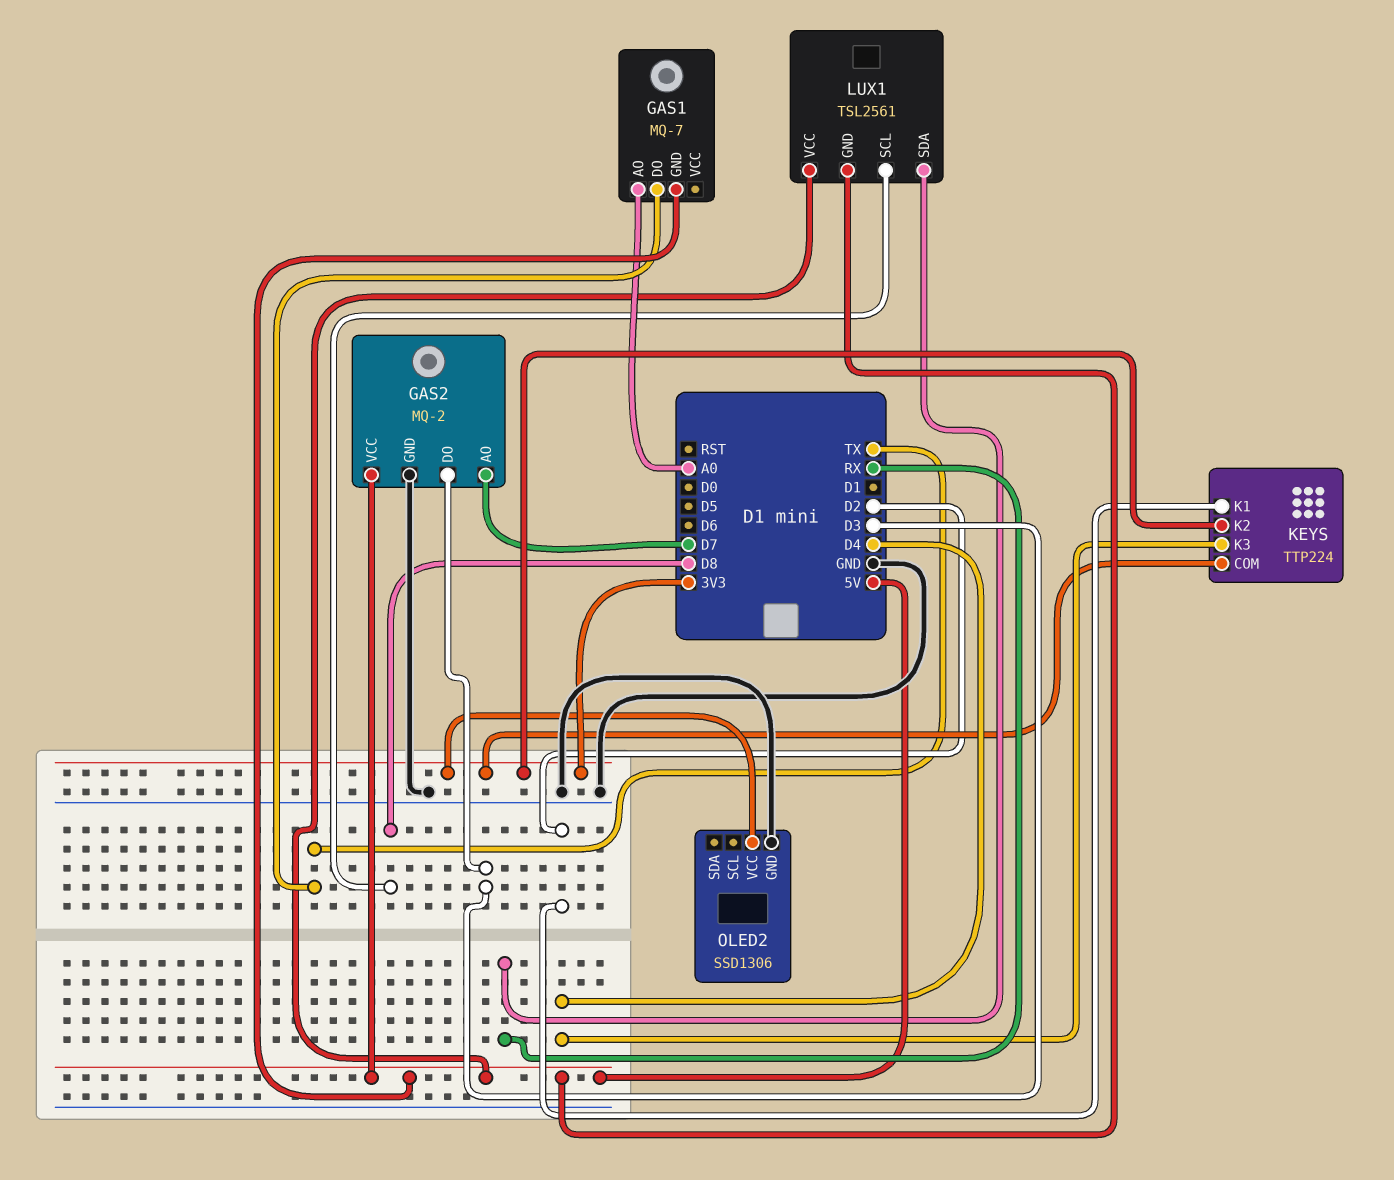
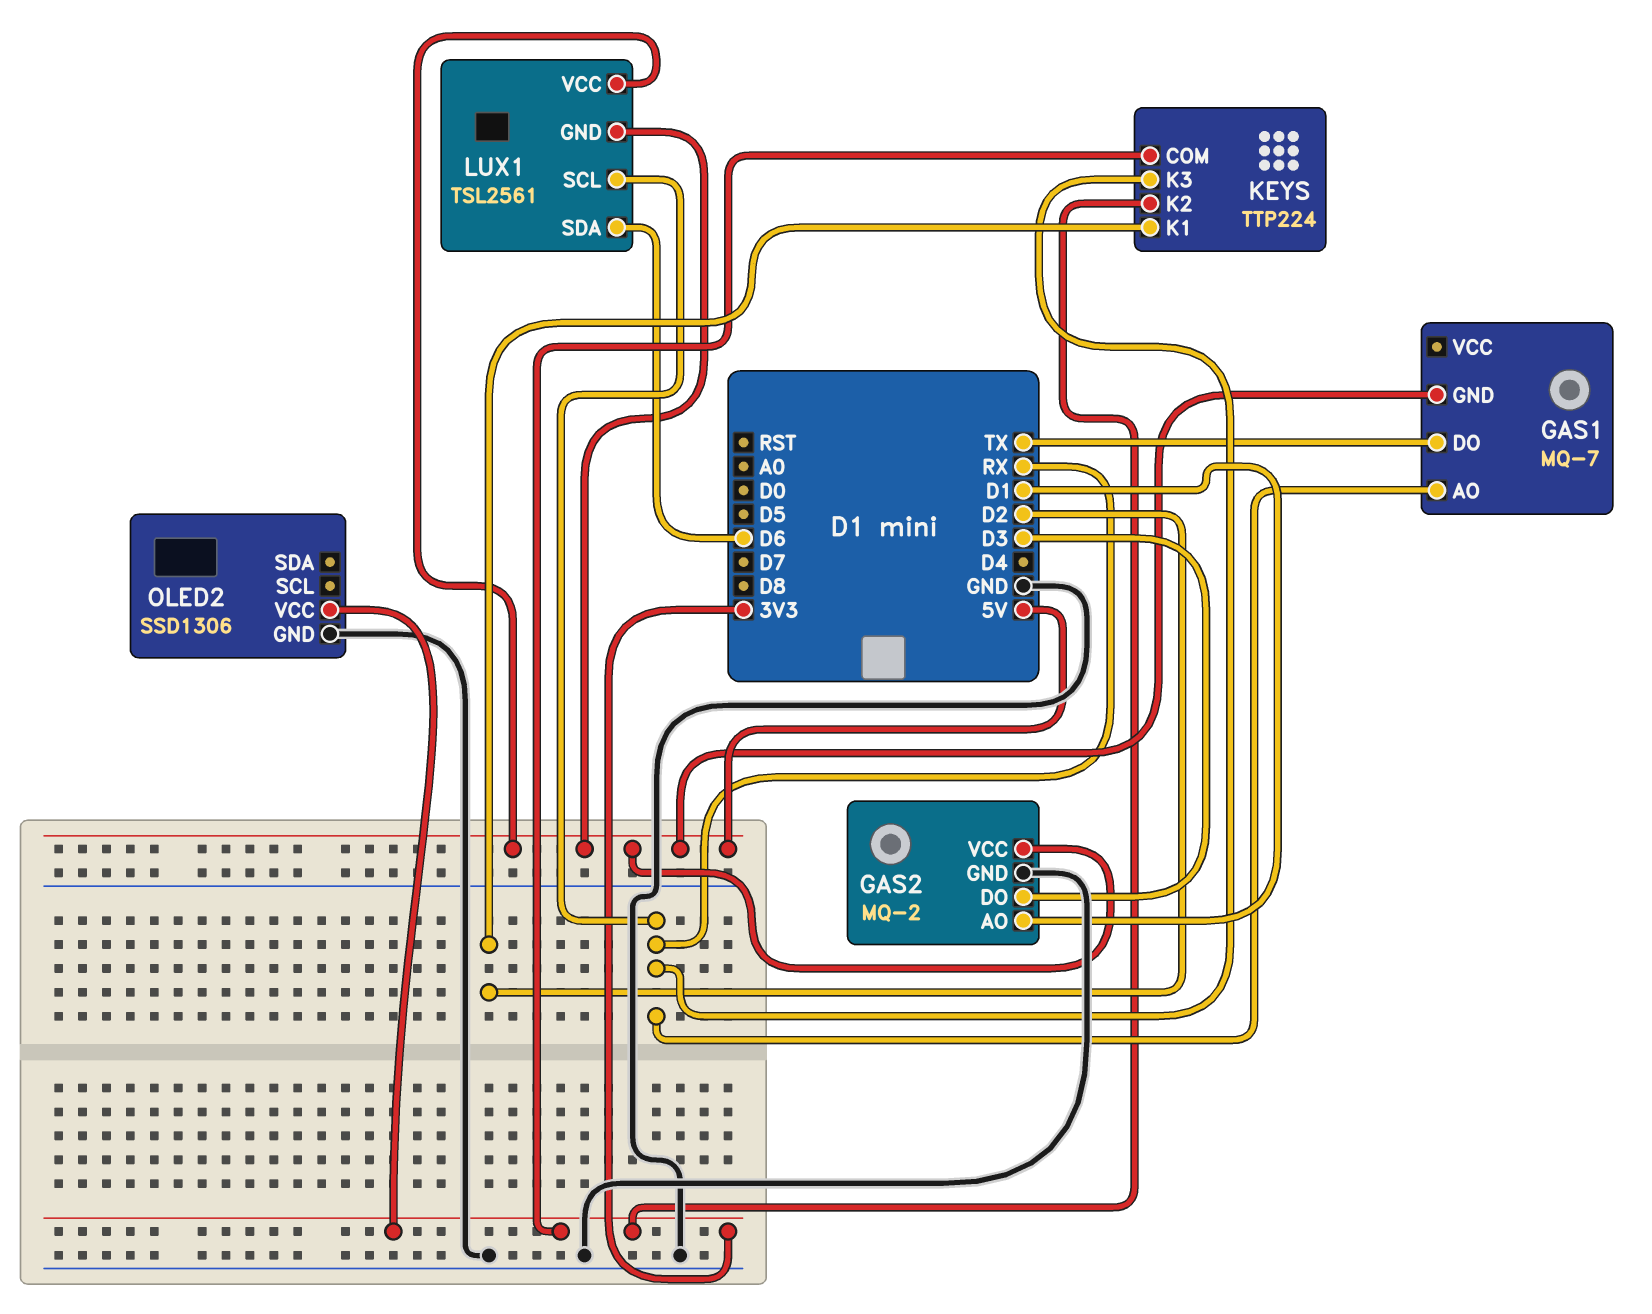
GAS1 pin AO: A0 -> RX
GAS2 pin AO: D7 -> D1
KEYS pin K3: D4 -> RX
LUX1 pin SCL: D8 -> RX
LUX1 pin SDA: RX -> D6

